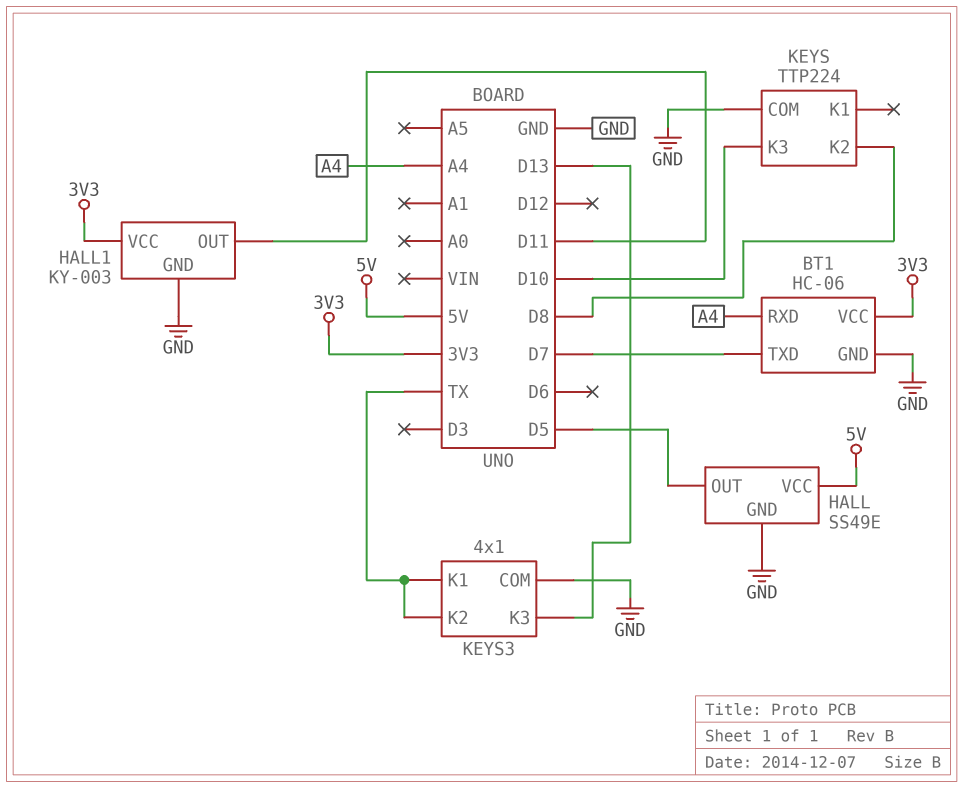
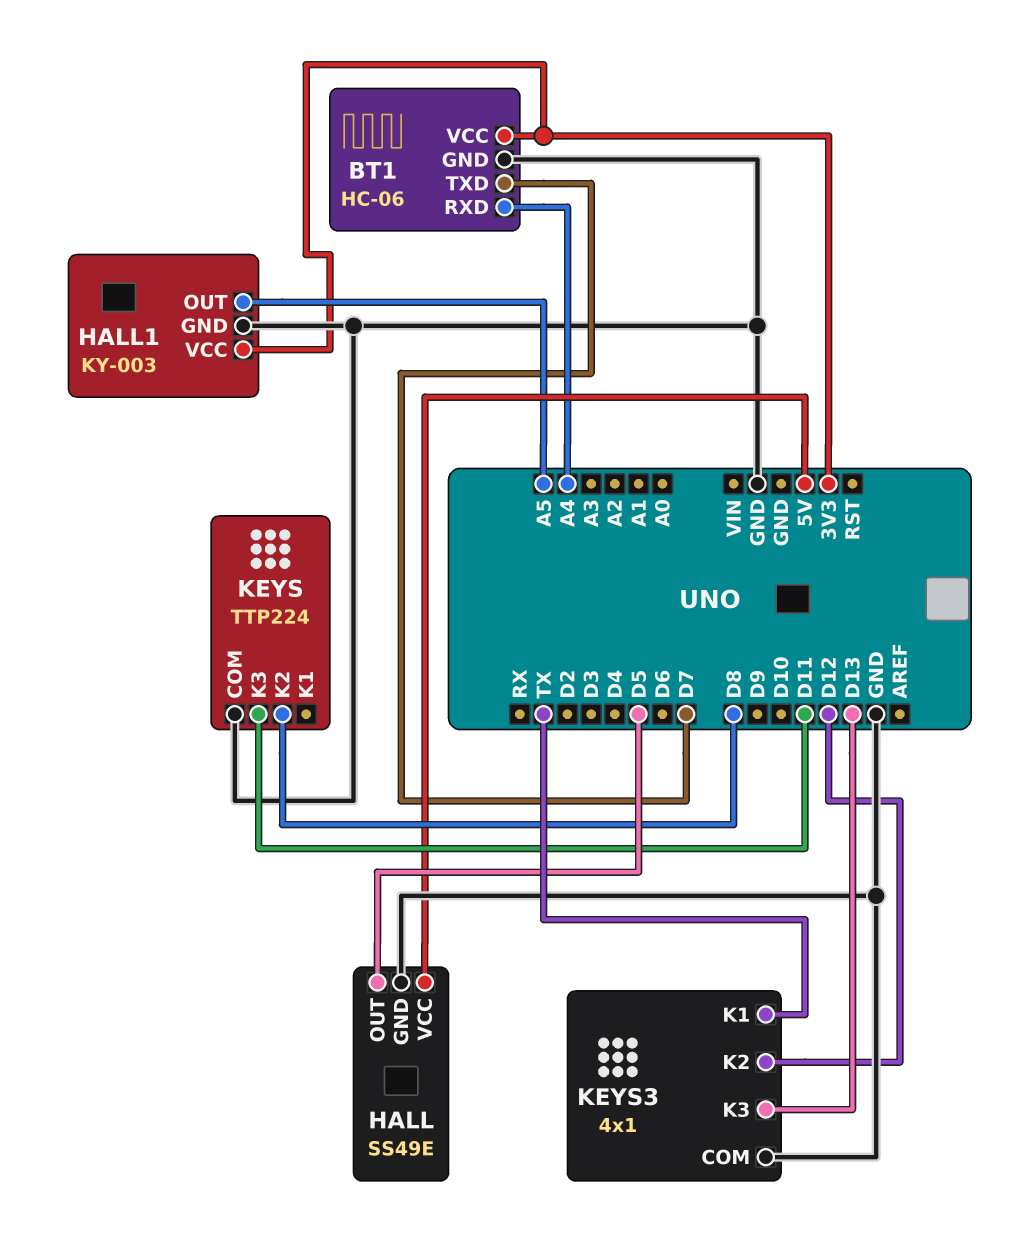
HALL1 pin OUT: D11 -> A5
KEYS pin K3: D10 -> D11
KEYS3 pin K2: TX -> D12

